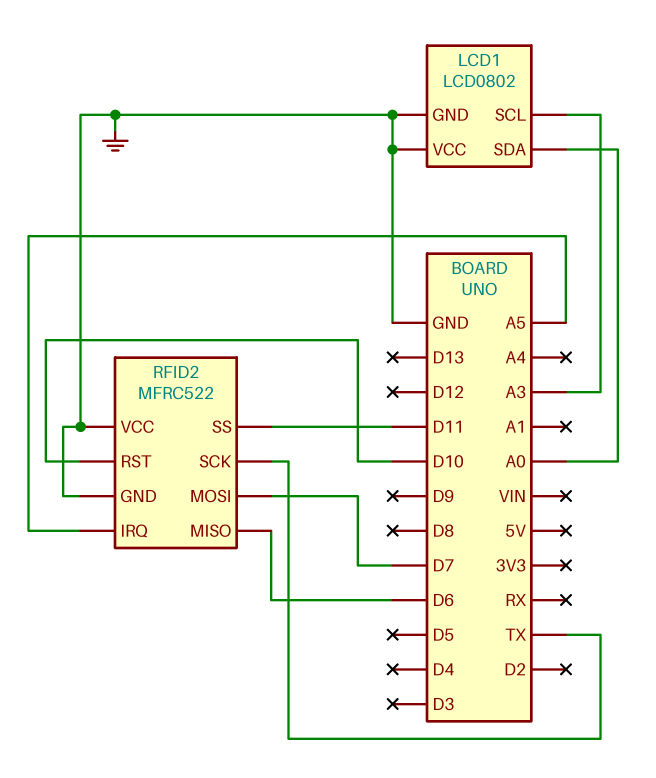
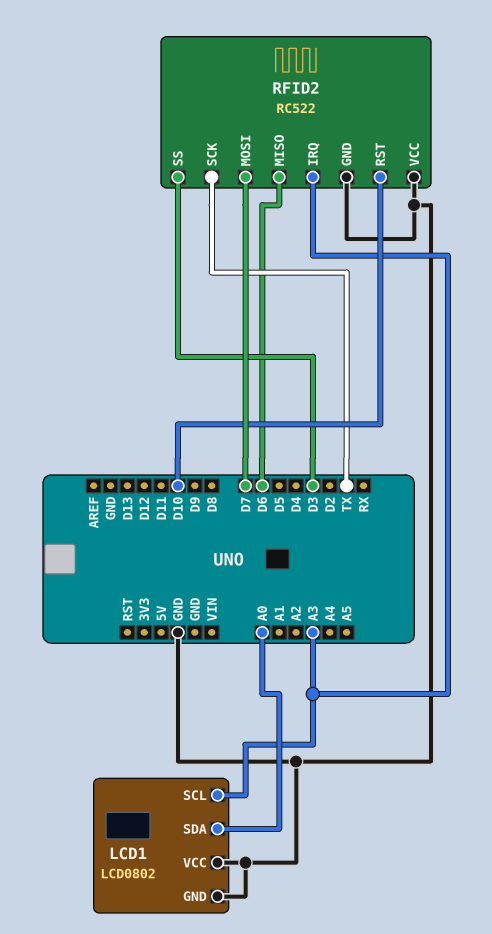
RFID2: MFRC522 -> RC522
RFID2 pin IRQ: A5 -> A3
RFID2 pin SS: D11 -> D3

